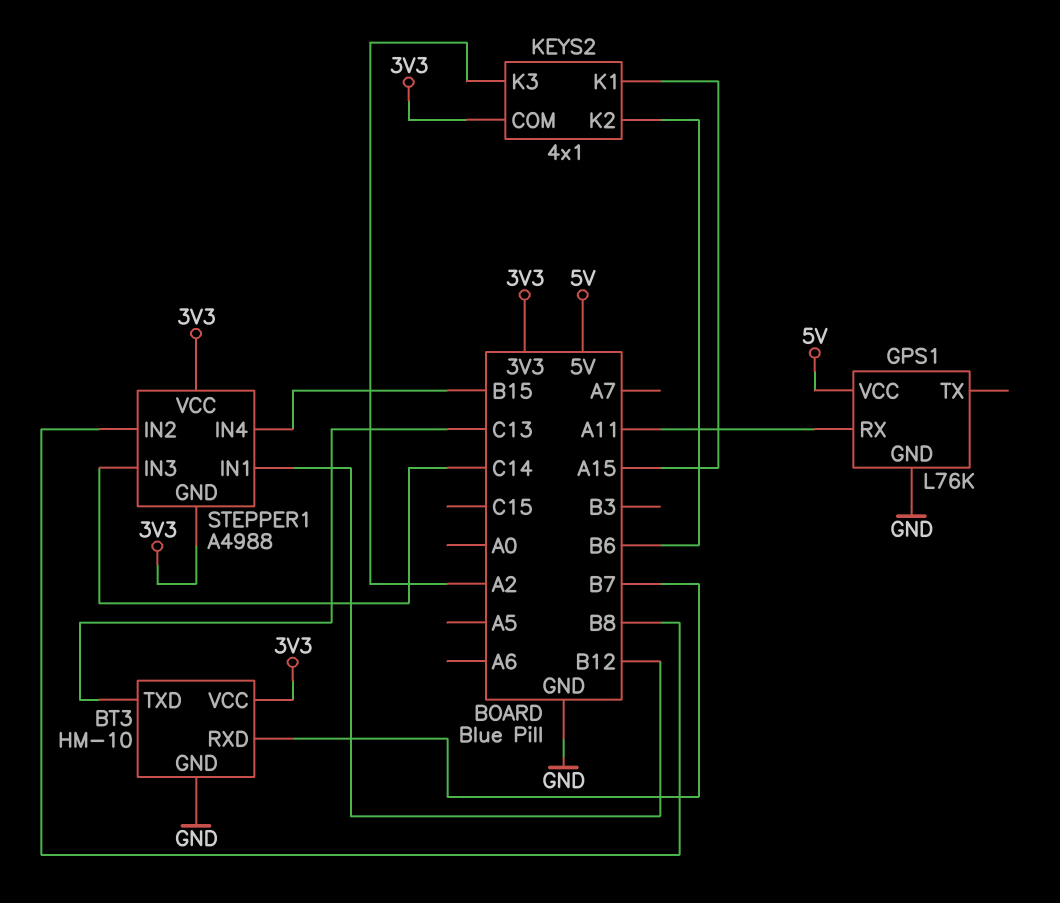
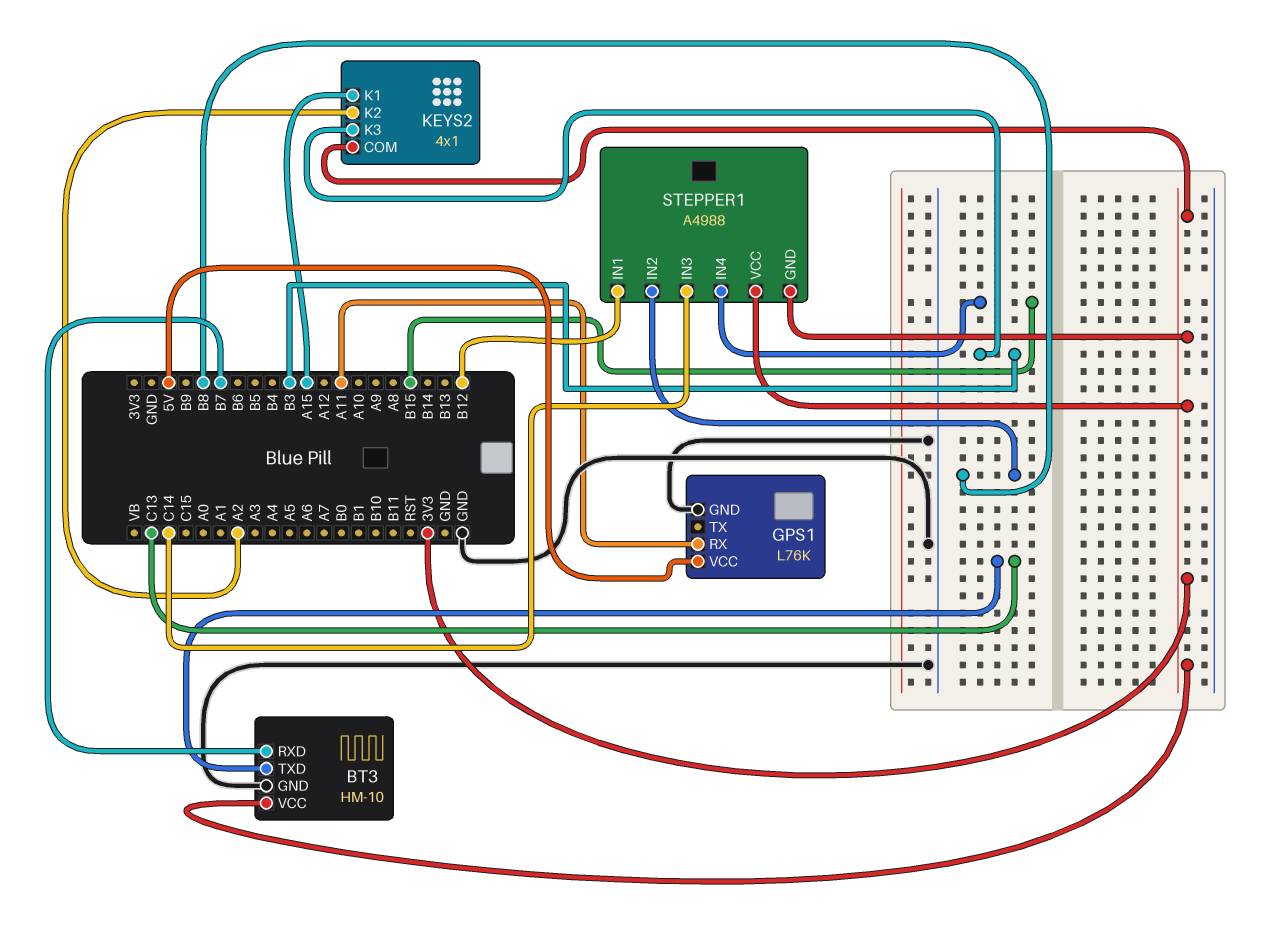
KEYS2 pin K2: B6 -> A2
KEYS2 pin K3: A2 -> B3

